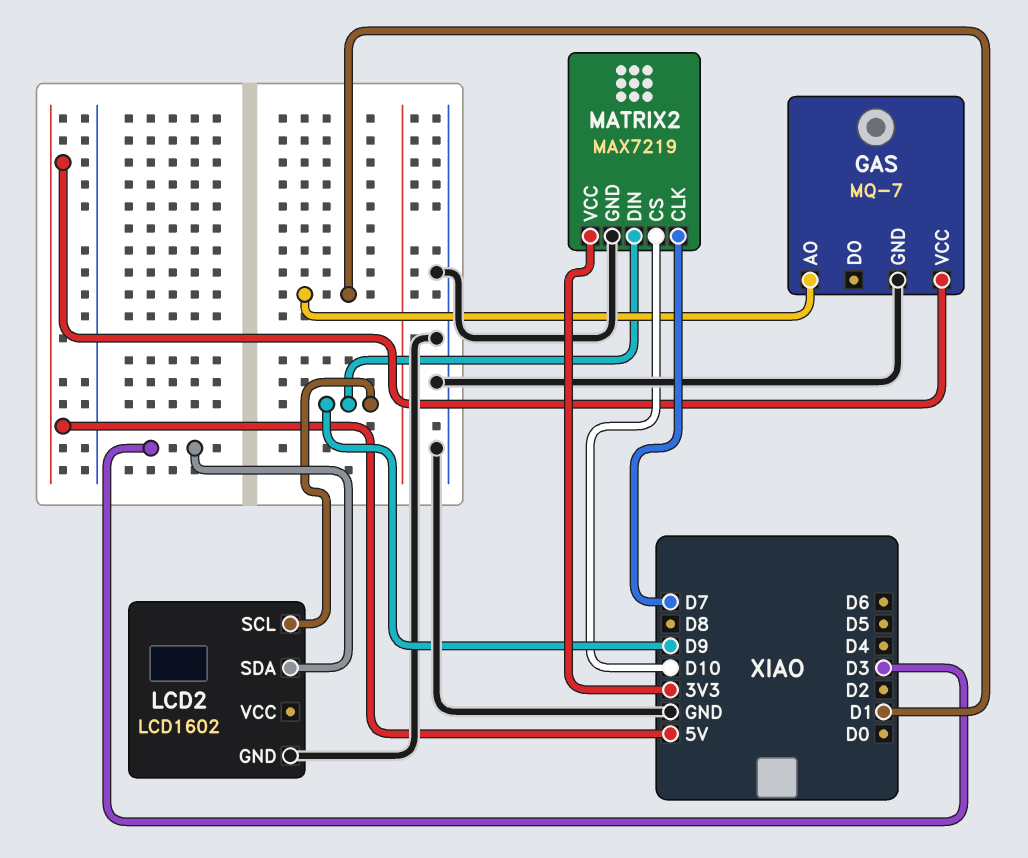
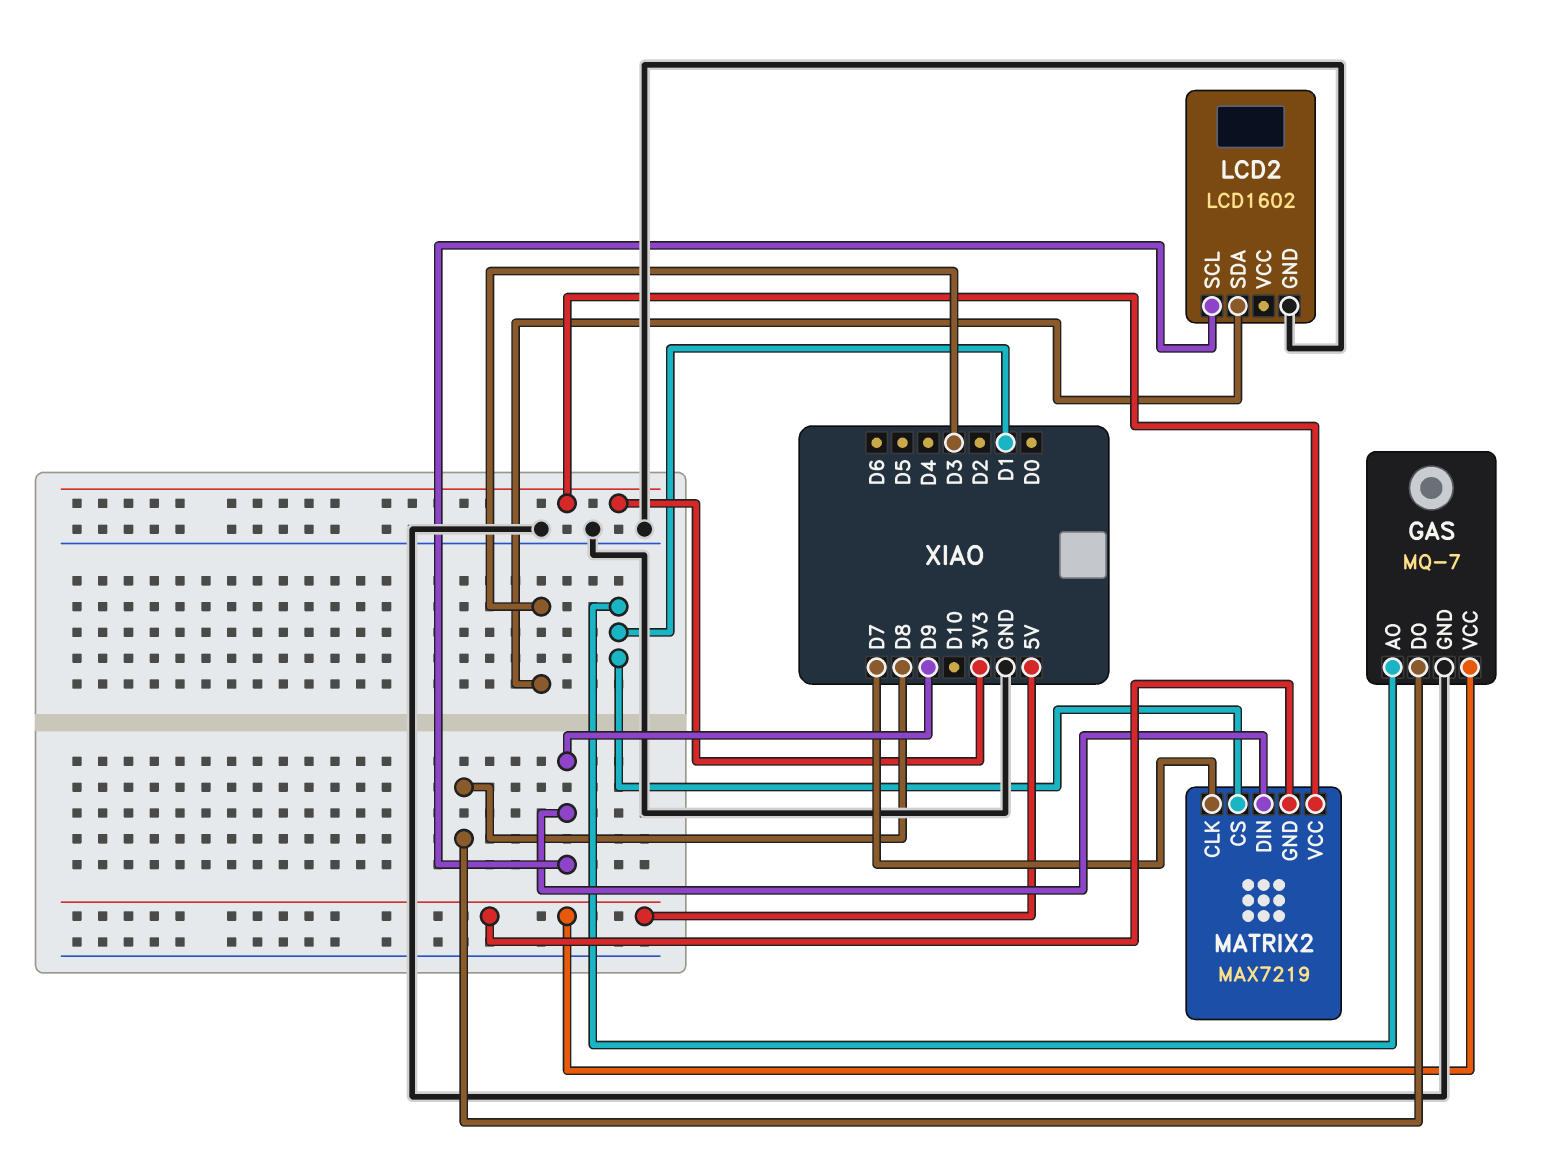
GAS pin DO: none -> D8
MATRIX2 pin CS: D10 -> D1
MATRIX2 pin GND: GND -> 5V

